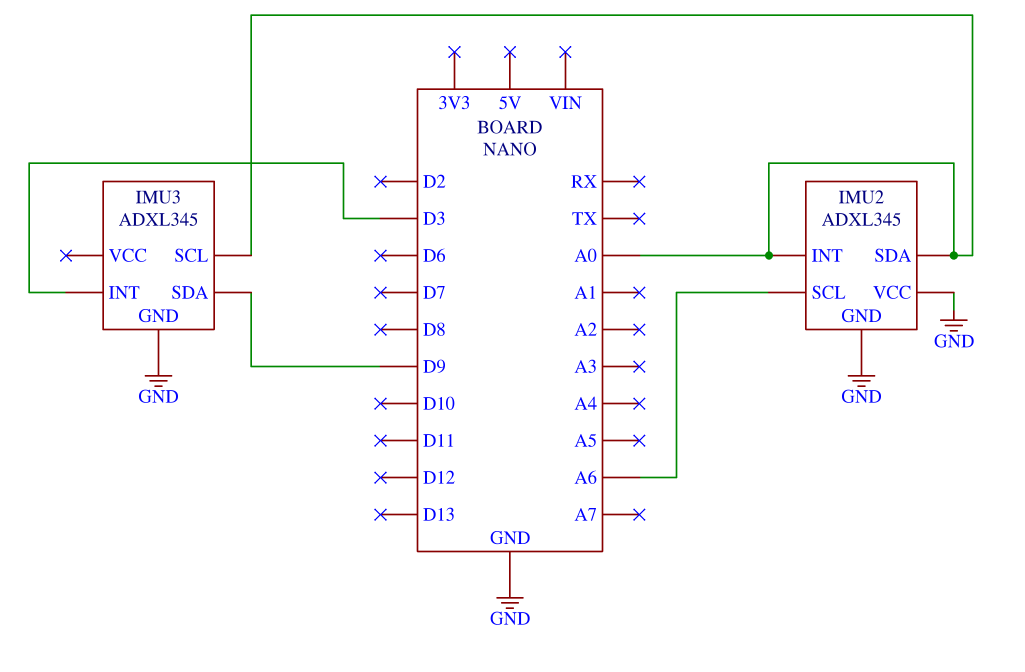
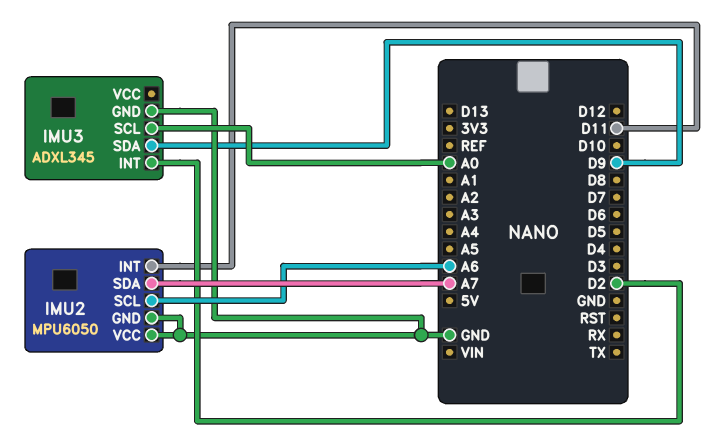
IMU2: ADXL345 -> MPU6050
IMU2 pin INT: A0 -> D11
IMU2 pin SDA: A0 -> A7
IMU3 pin INT: D3 -> D2

